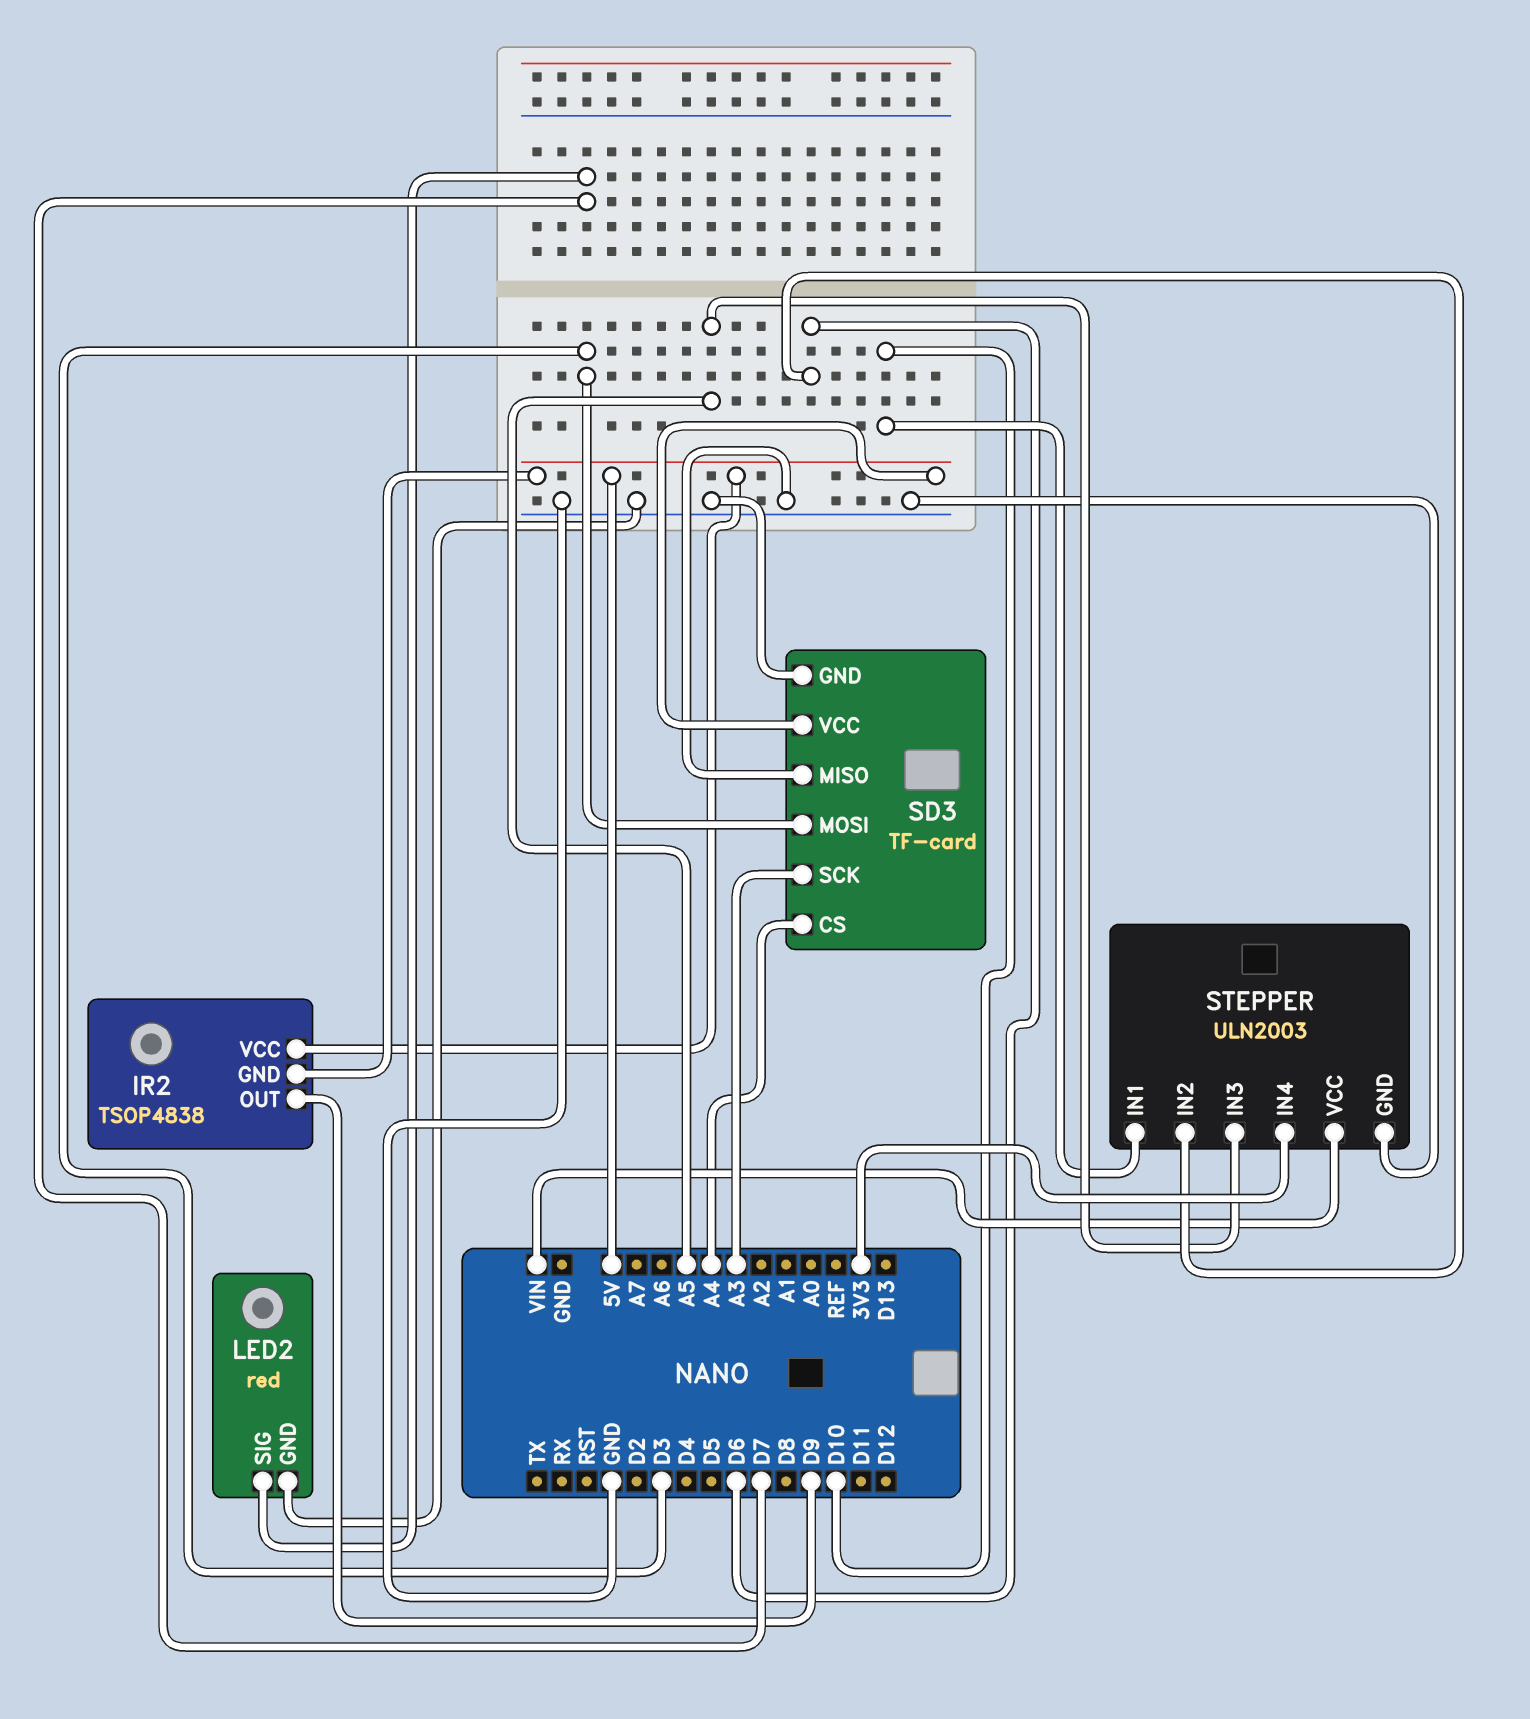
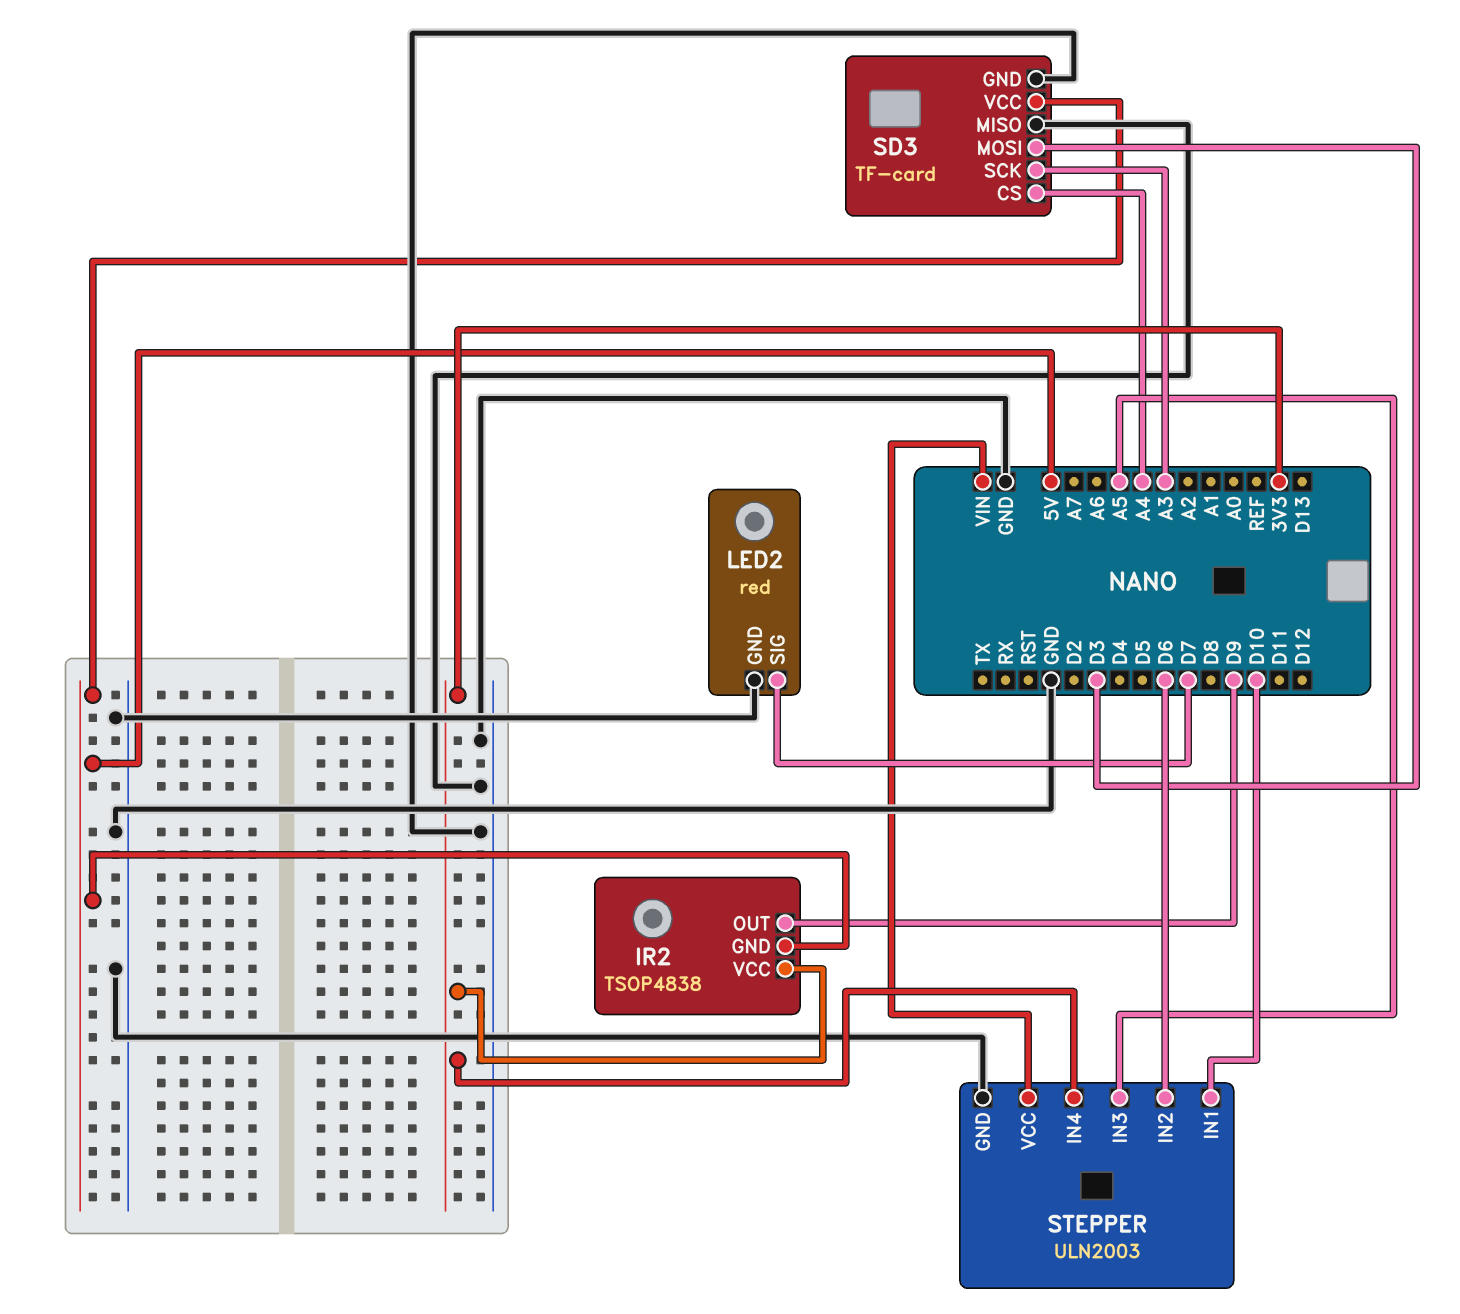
IR2 pin VCC: 5V -> 3V3

